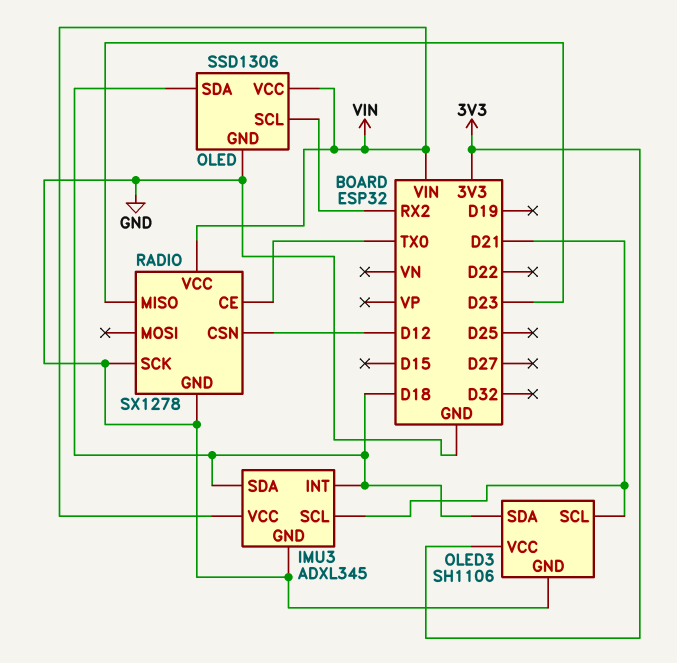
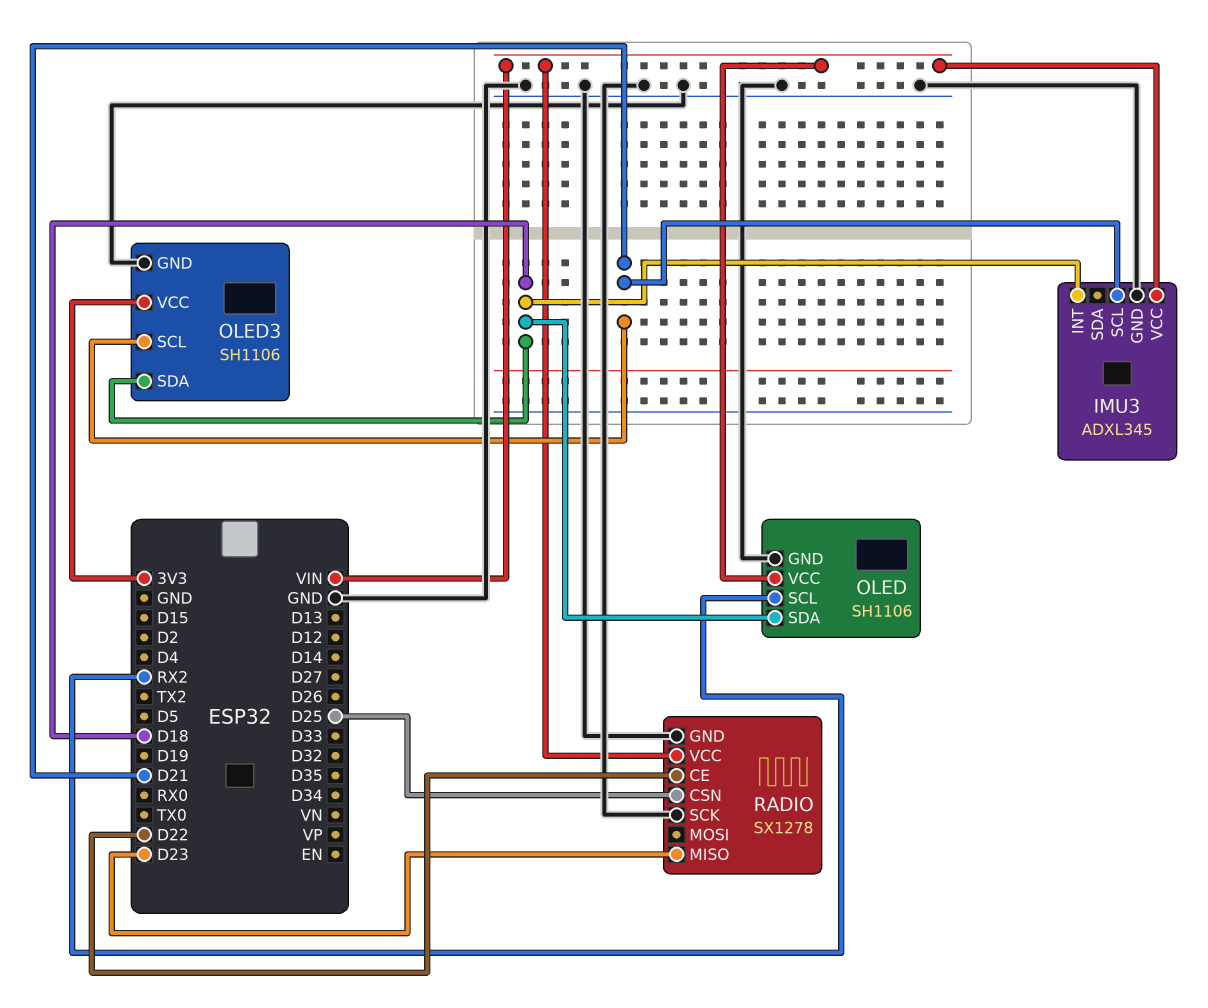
IMU3 pin SDA: D18 -> none
OLED: SSD1306 -> SH1106
RADIO pin CE: TX0 -> D22
RADIO pin CSN: D12 -> D25

